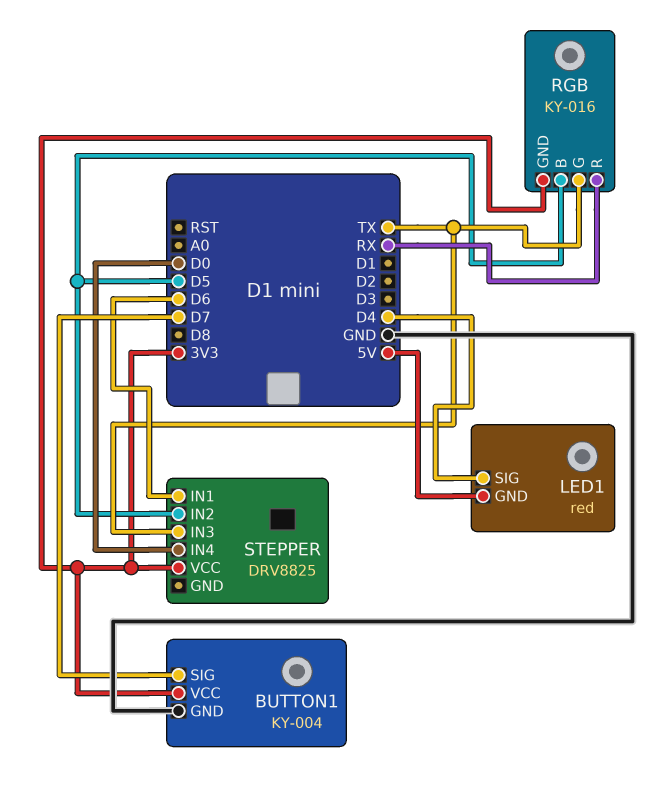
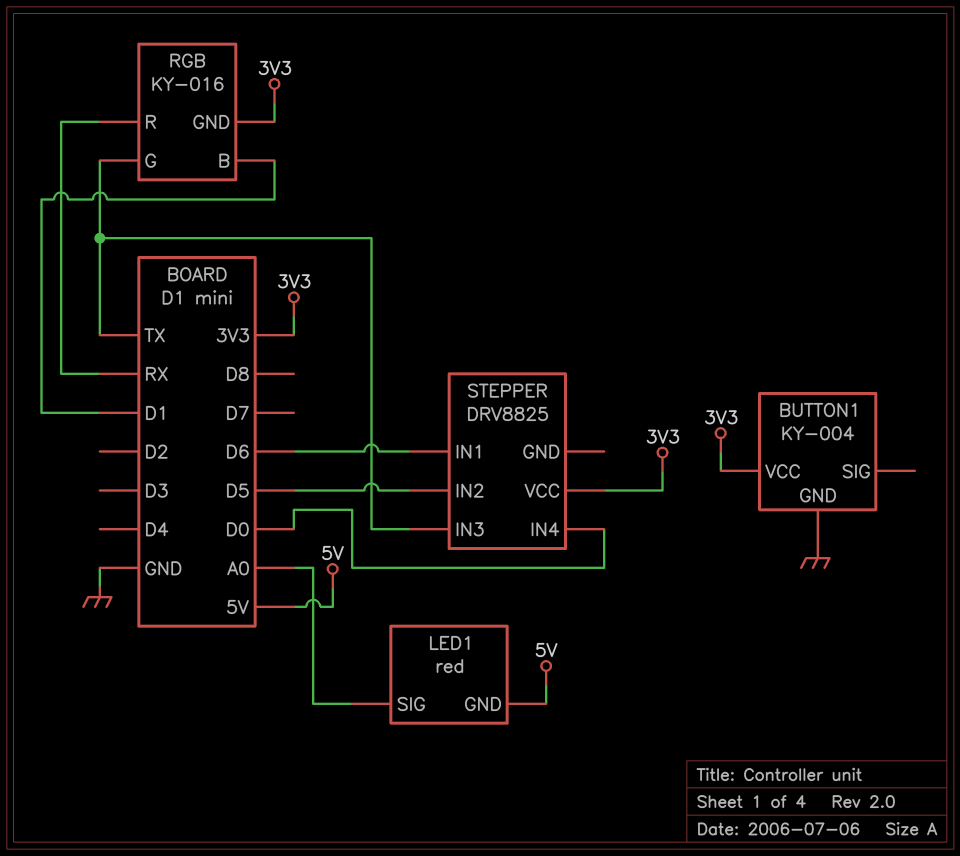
BUTTON1 pin SIG: D7 -> none
LED1 pin SIG: D4 -> A0
RGB pin B: D5 -> D1

